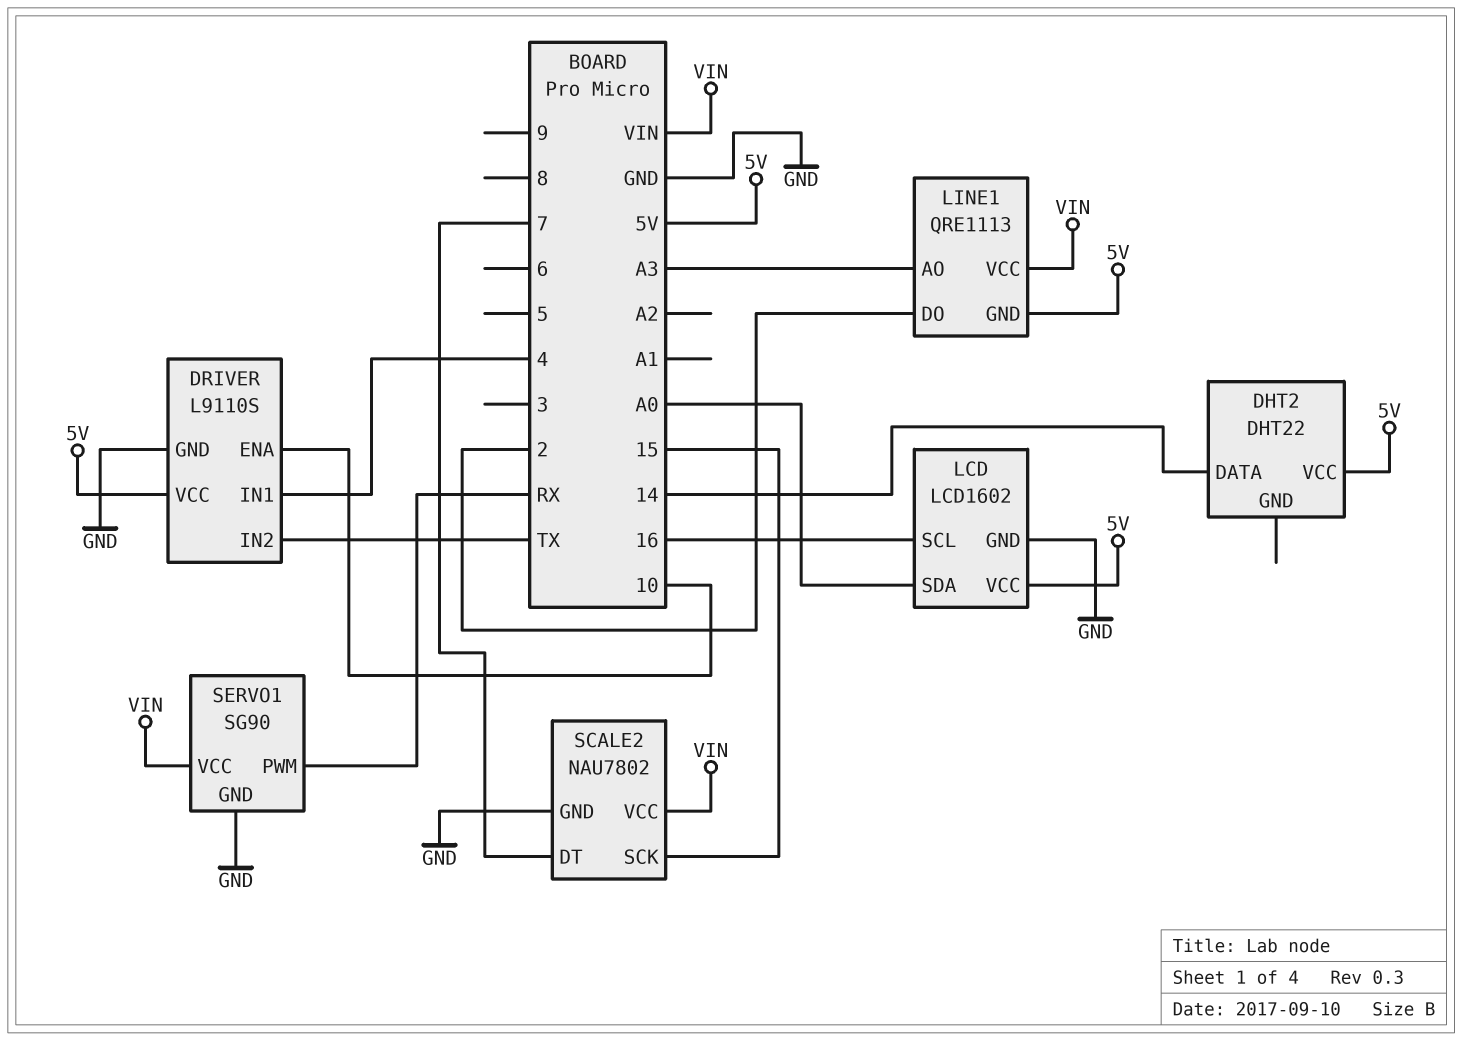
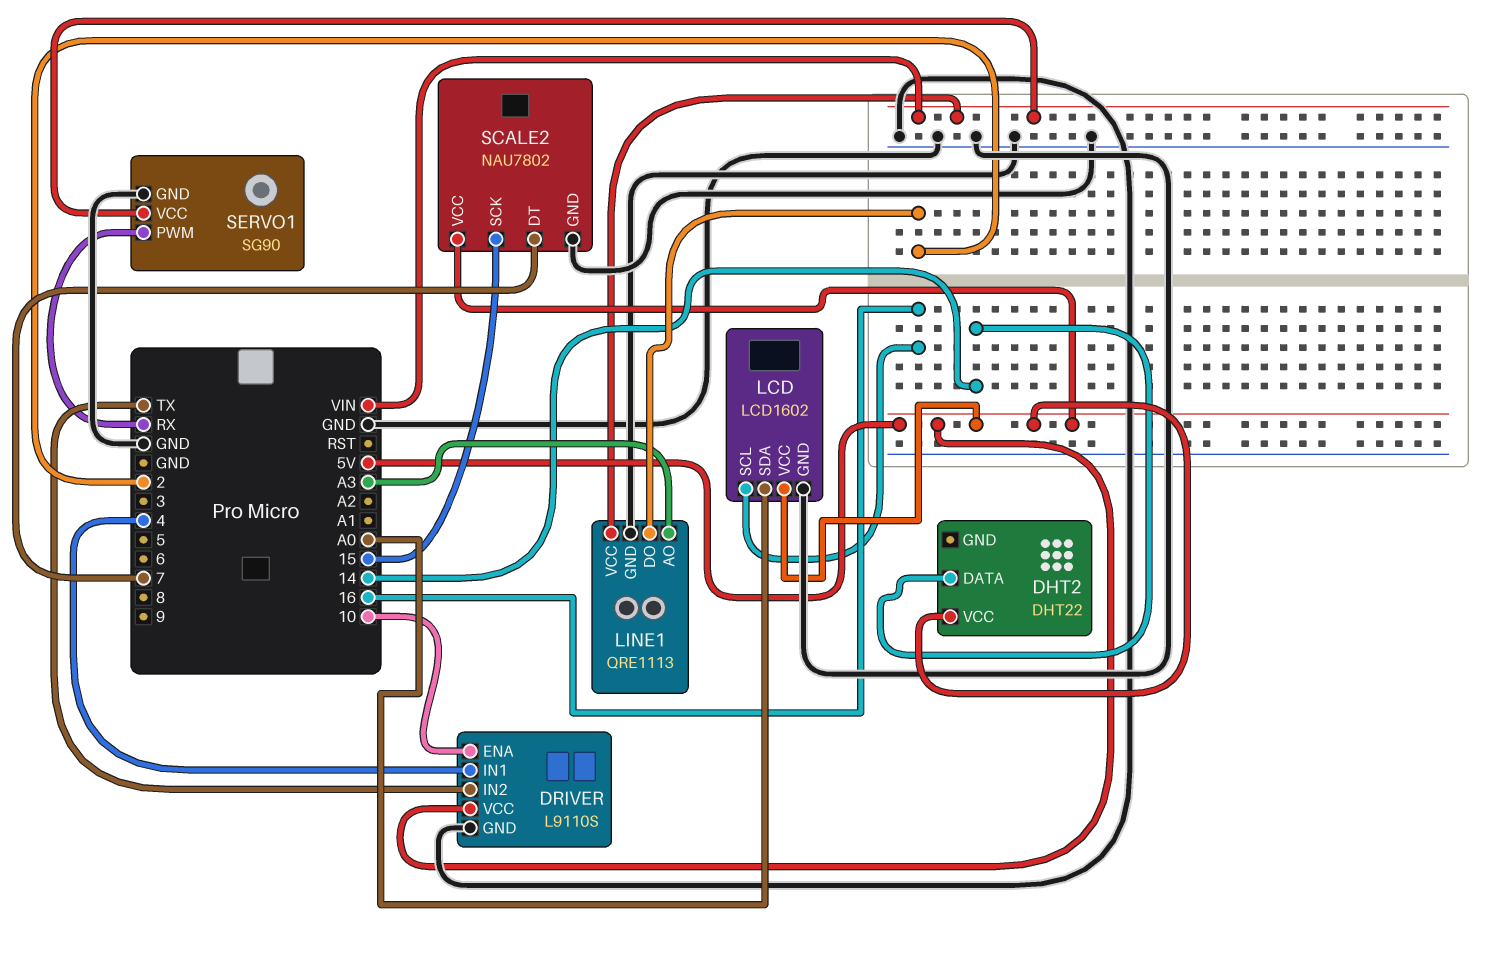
LINE1 pin GND: 5V -> GND
SCALE2 pin VCC: VIN -> 5V

